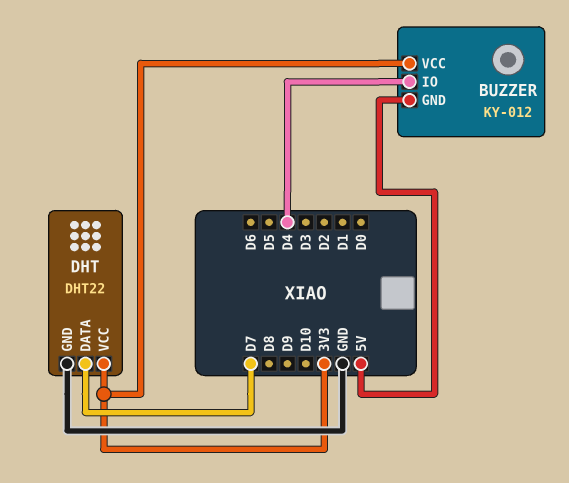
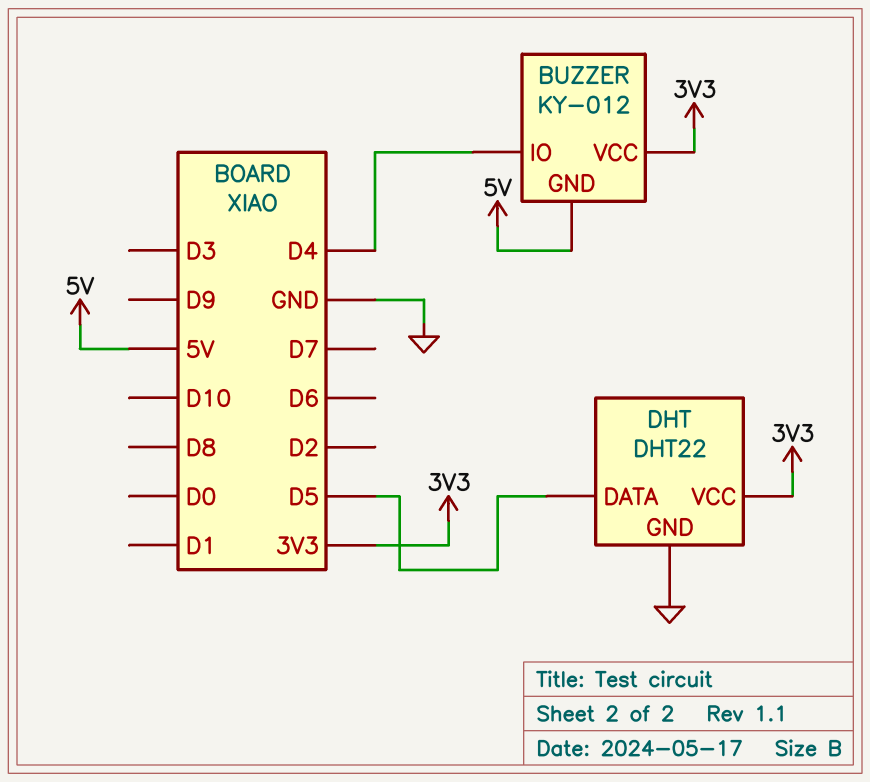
DHT pin DATA: D7 -> D5

